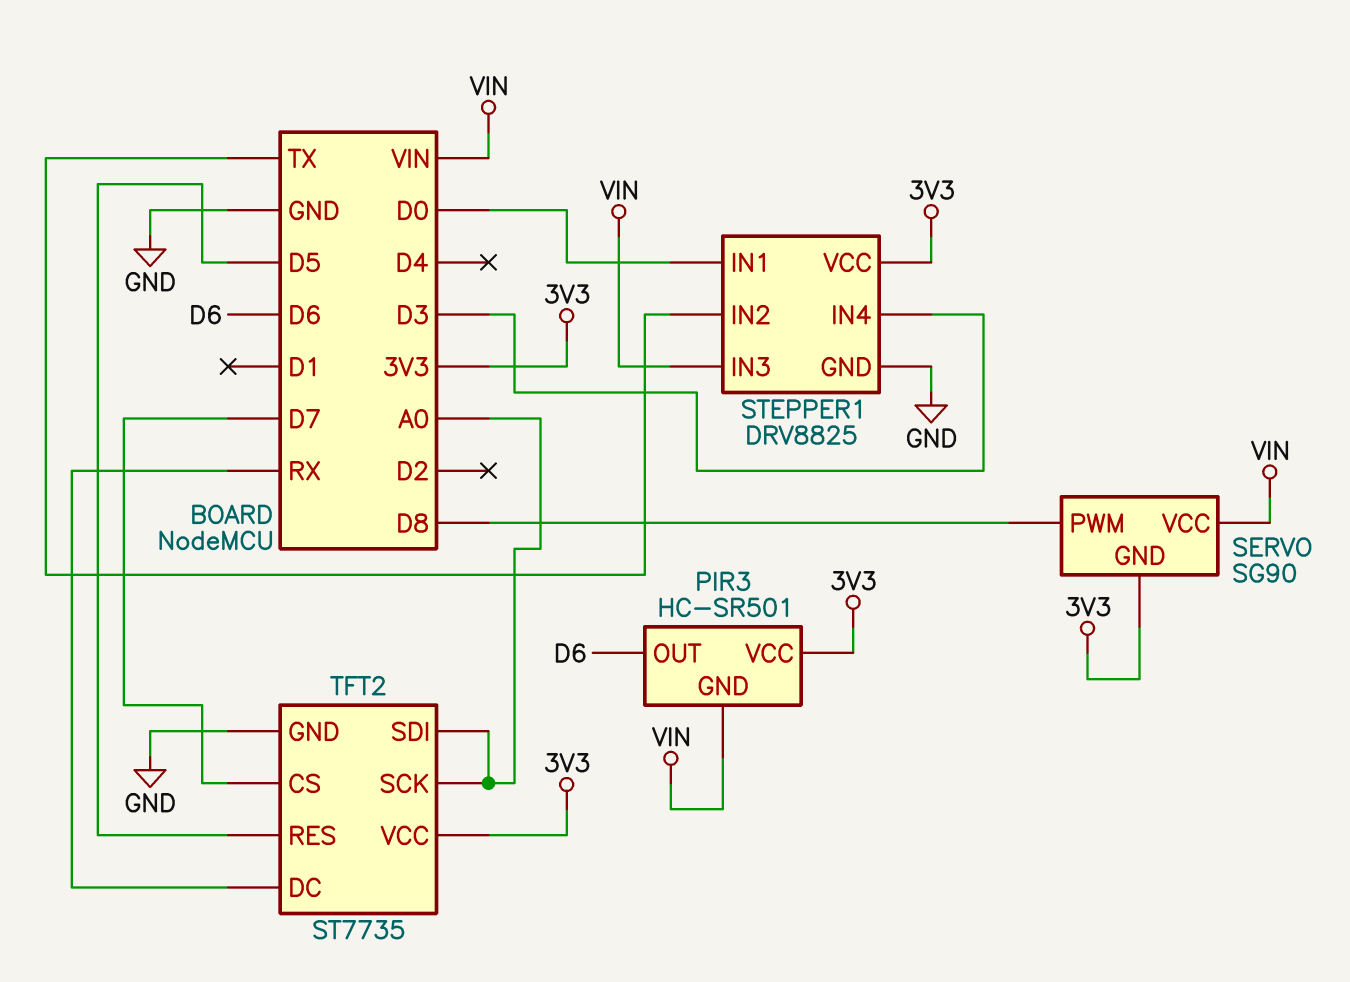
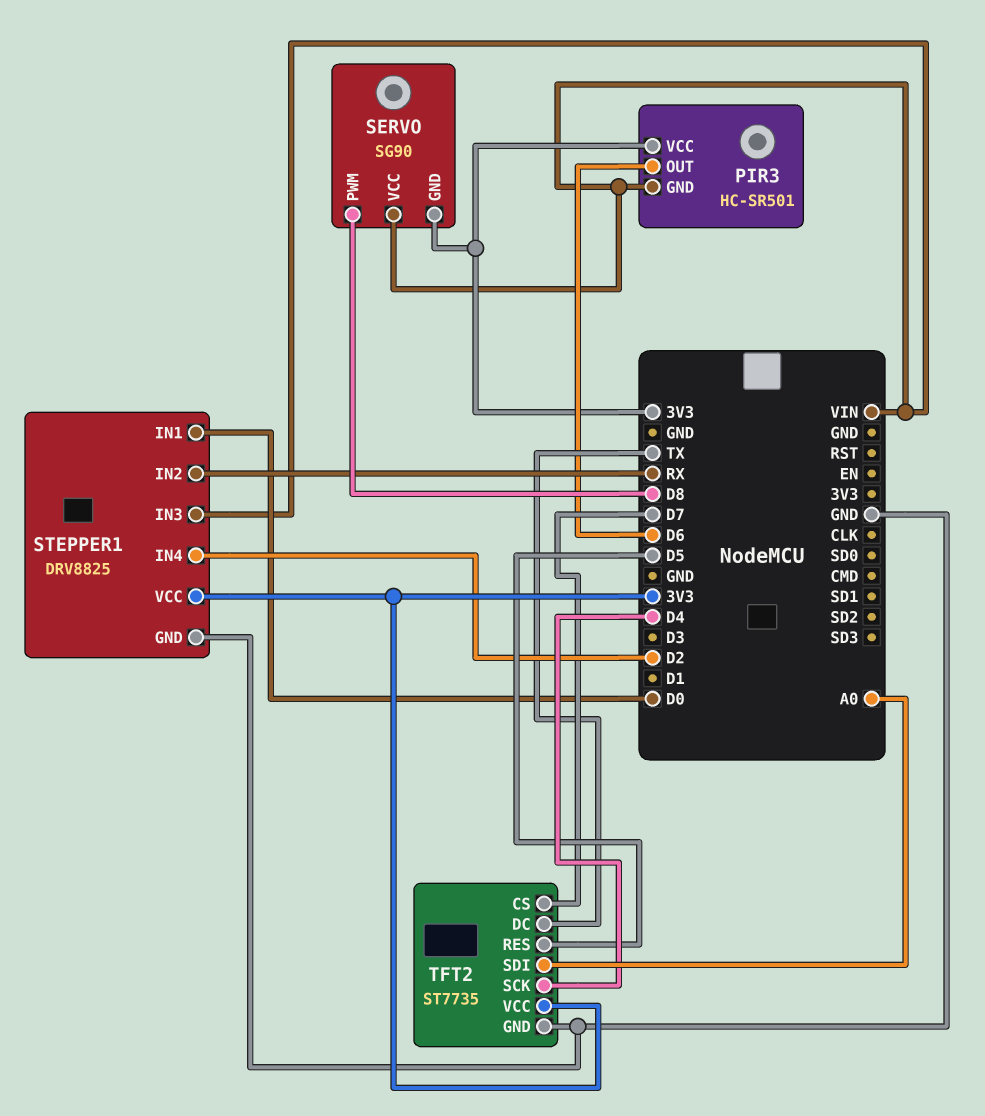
STEPPER1 pin IN2: TX -> RX
STEPPER1 pin IN4: D3 -> D2
TFT2 pin DC: RX -> TX
TFT2 pin SCK: A0 -> D4

